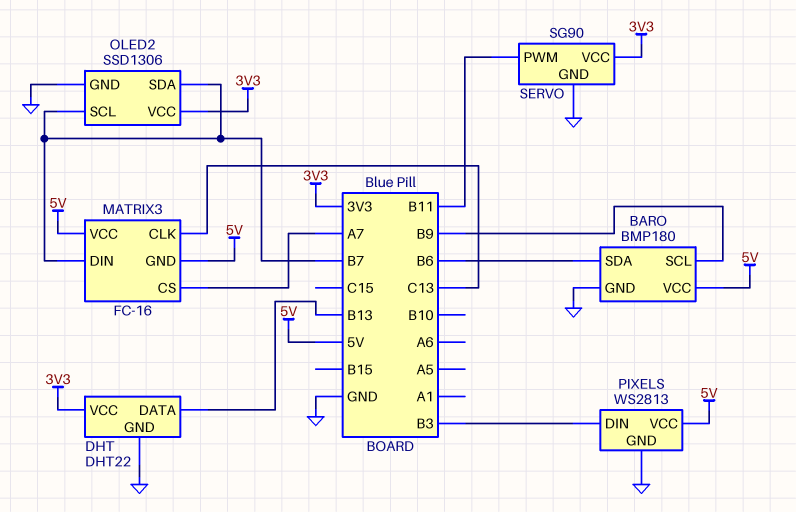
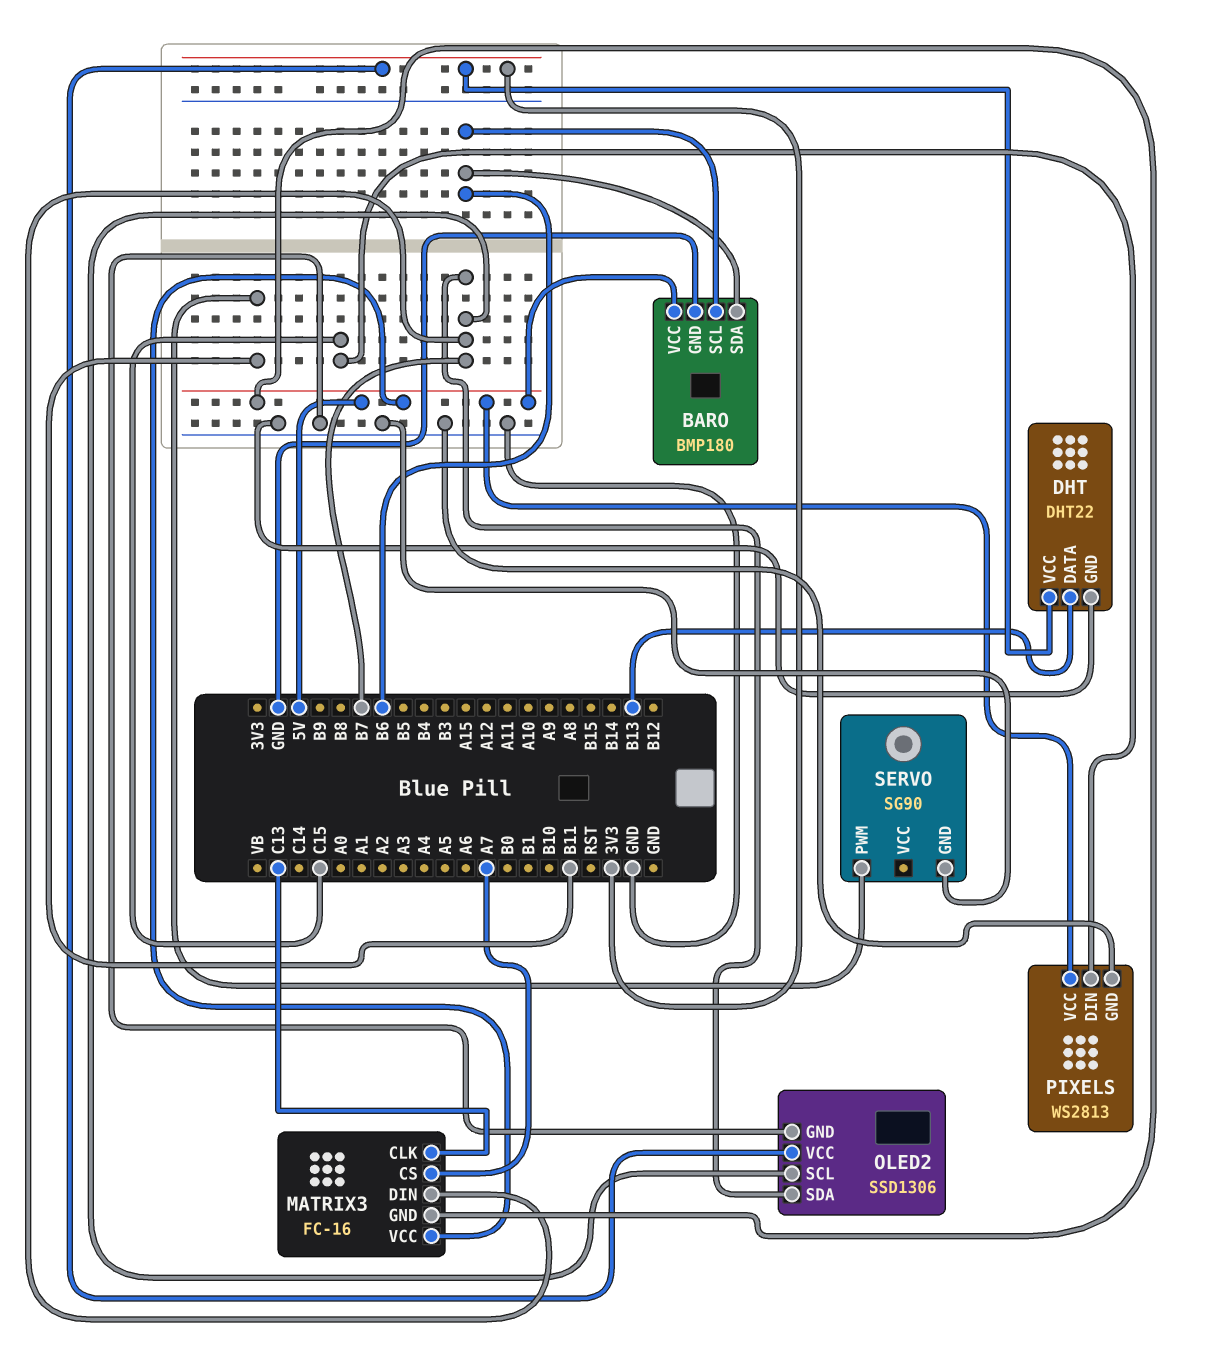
BARO pin SCL: B9 -> B6
PIXELS pin DIN: B3 -> C15
SERVO pin VCC: 3V3 -> none

